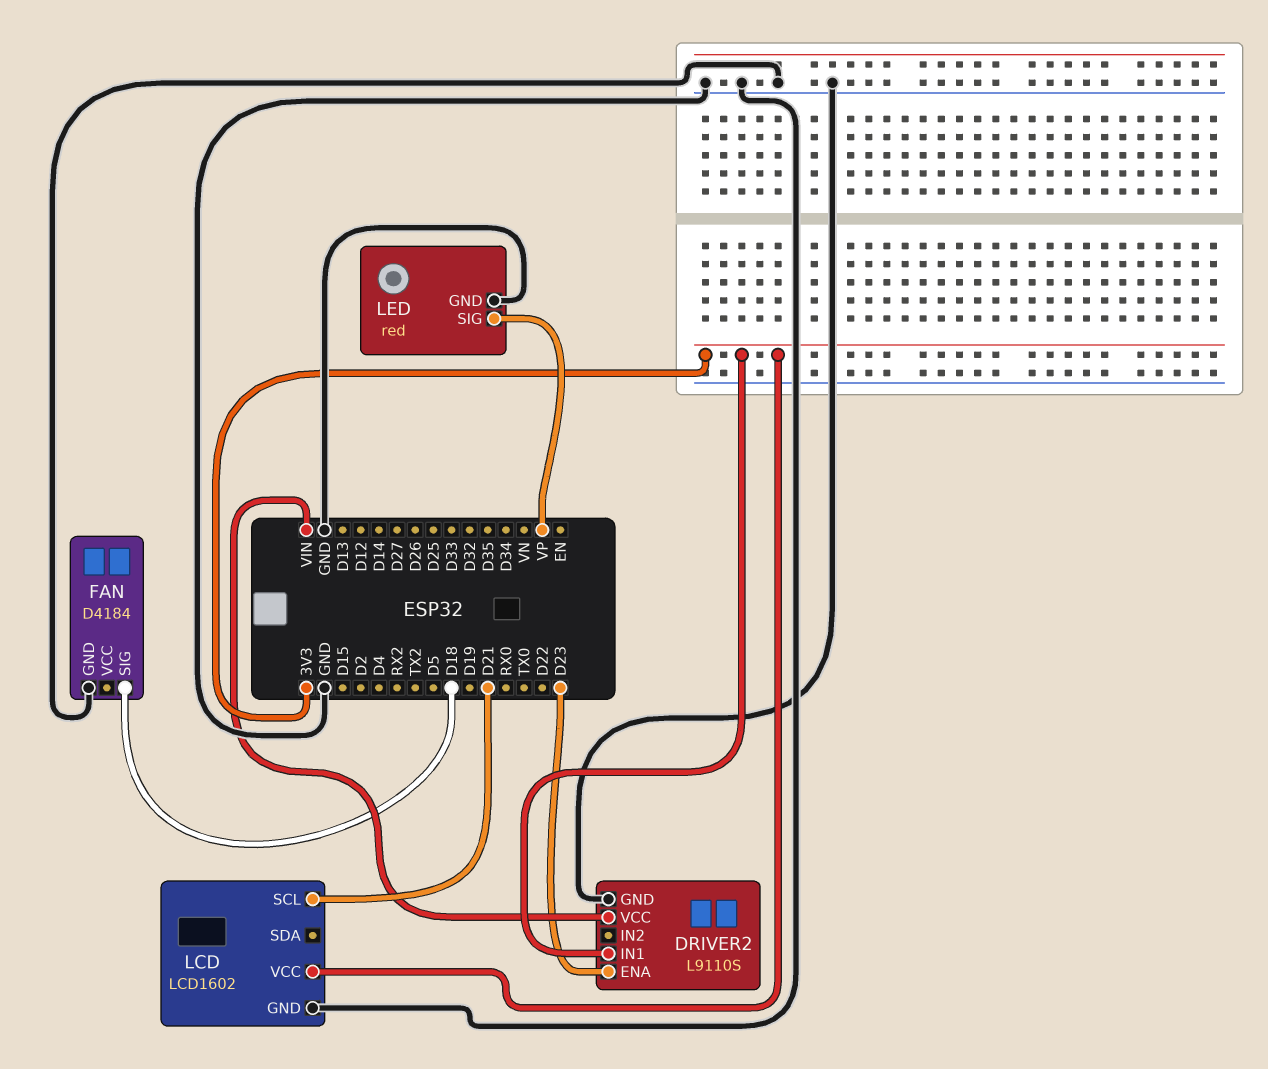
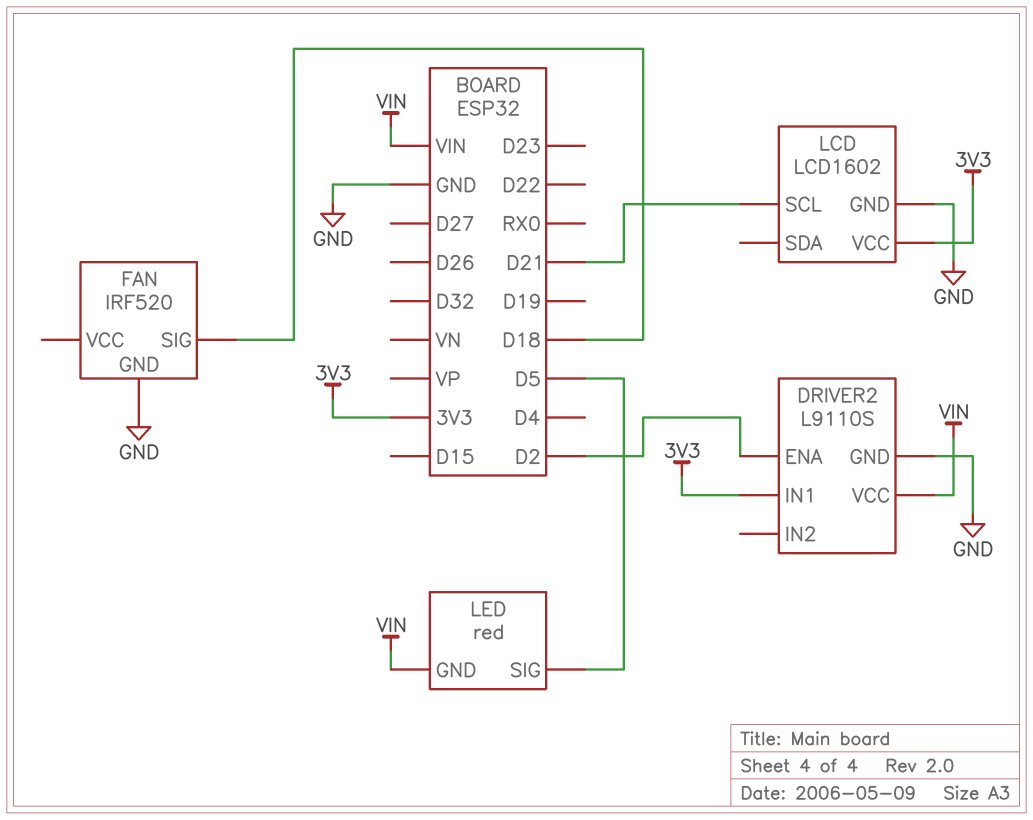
DRIVER2 pin ENA: D23 -> D2
FAN: D4184 -> IRF520
LED pin GND: GND -> VIN
LED pin SIG: VP -> D5

